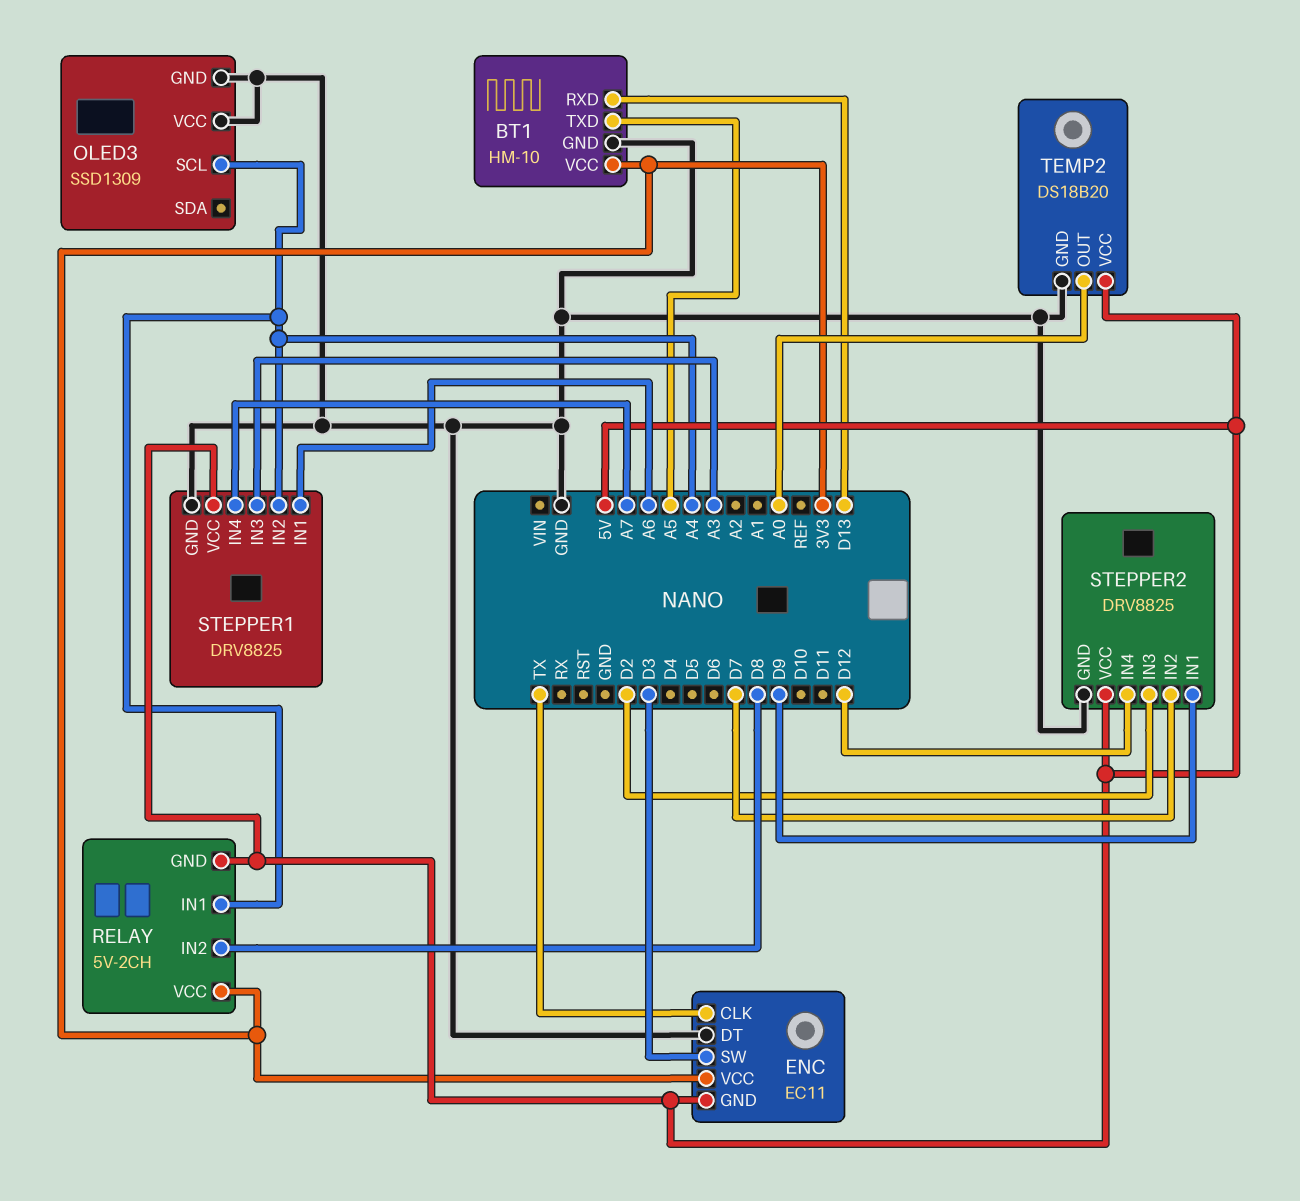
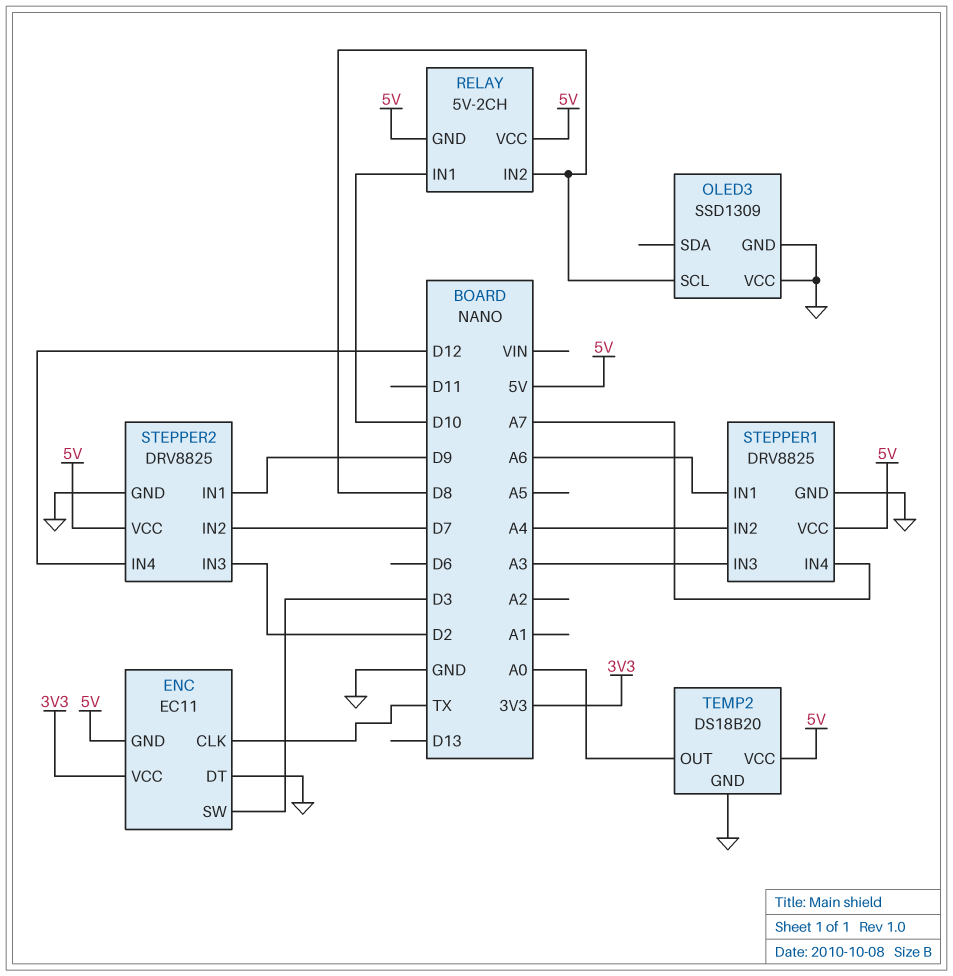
BT1: HM-10 -> none
BT1 pin GND: GND -> none
BT1 pin RXD: D13 -> none
BT1 pin TXD: A5 -> none
BT1 pin VCC: 3V3 -> none
OLED3 pin SCL: A4 -> D8
RELAY pin IN1: A4 -> D10
RELAY pin VCC: 3V3 -> 5V

